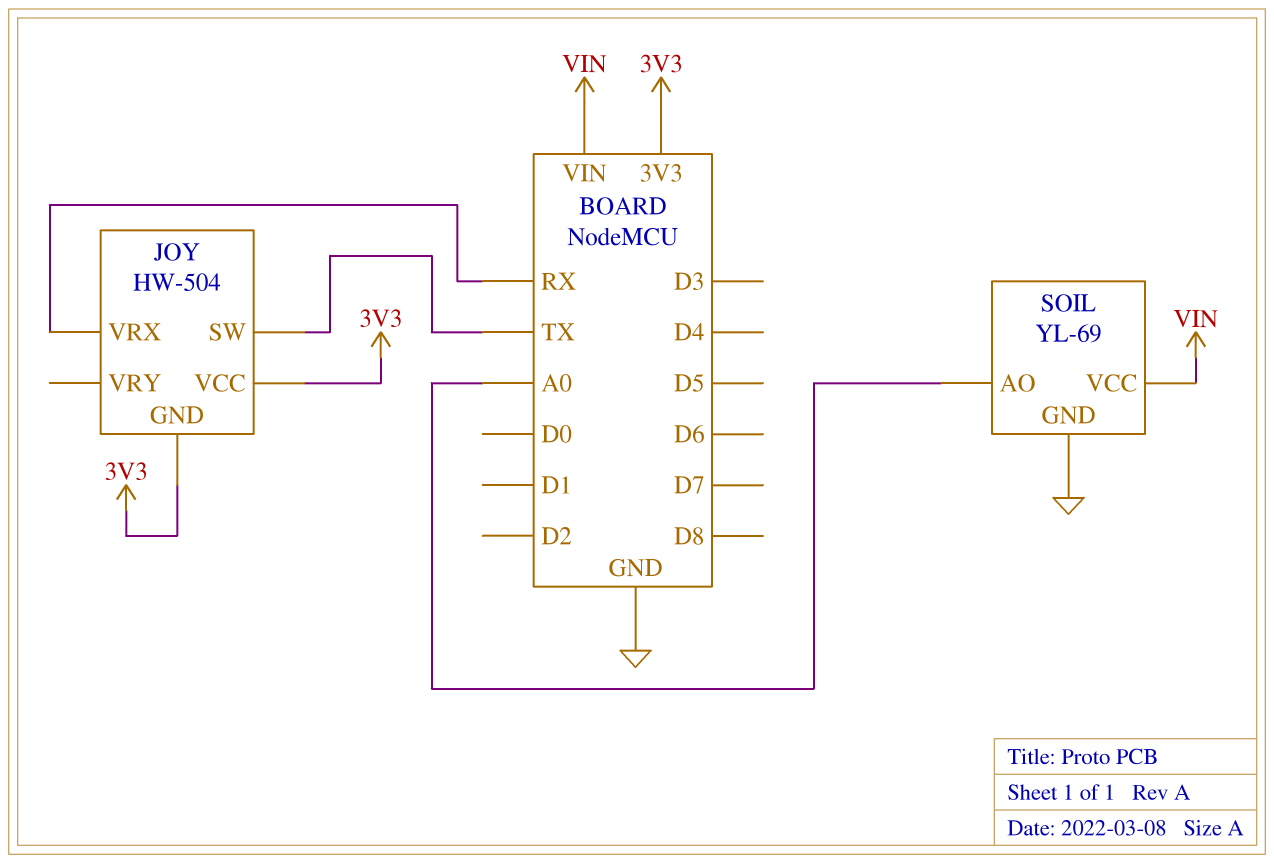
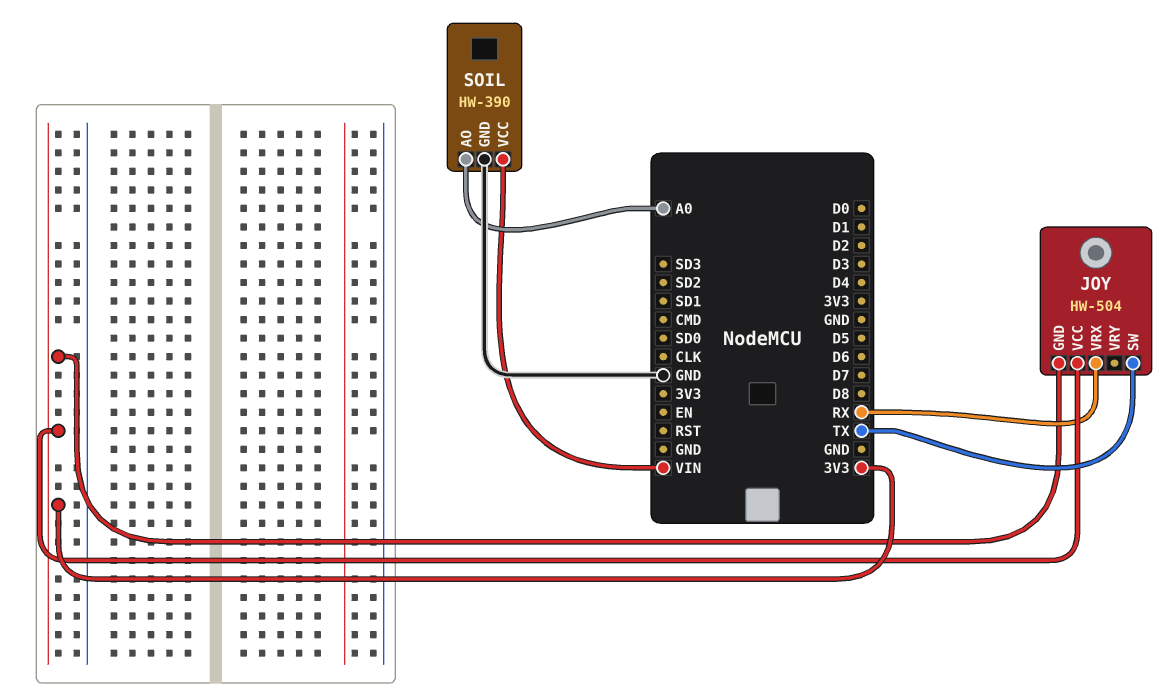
SOIL: YL-69 -> HW-390

